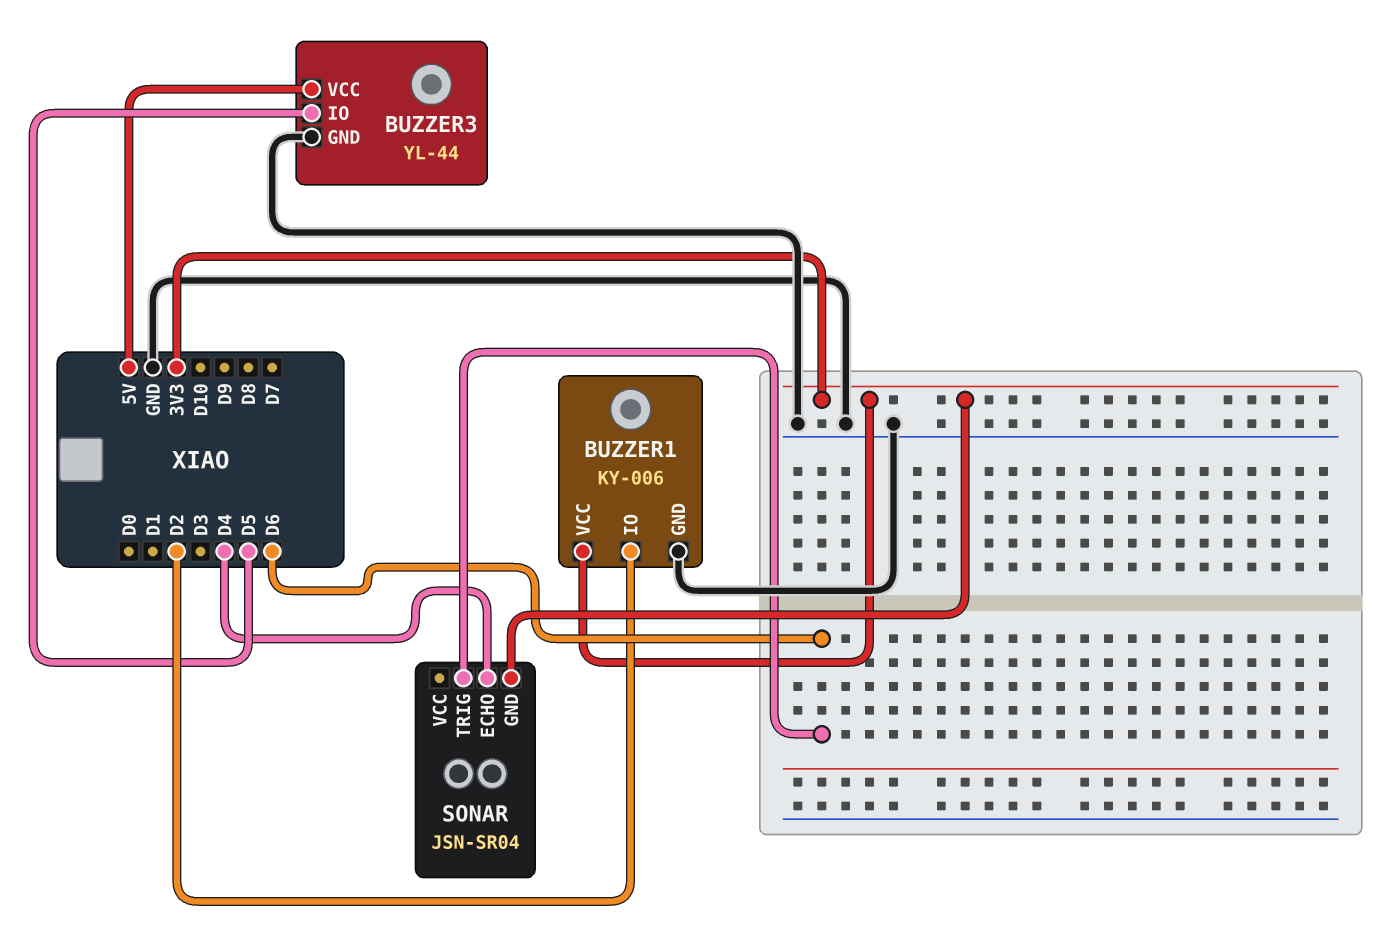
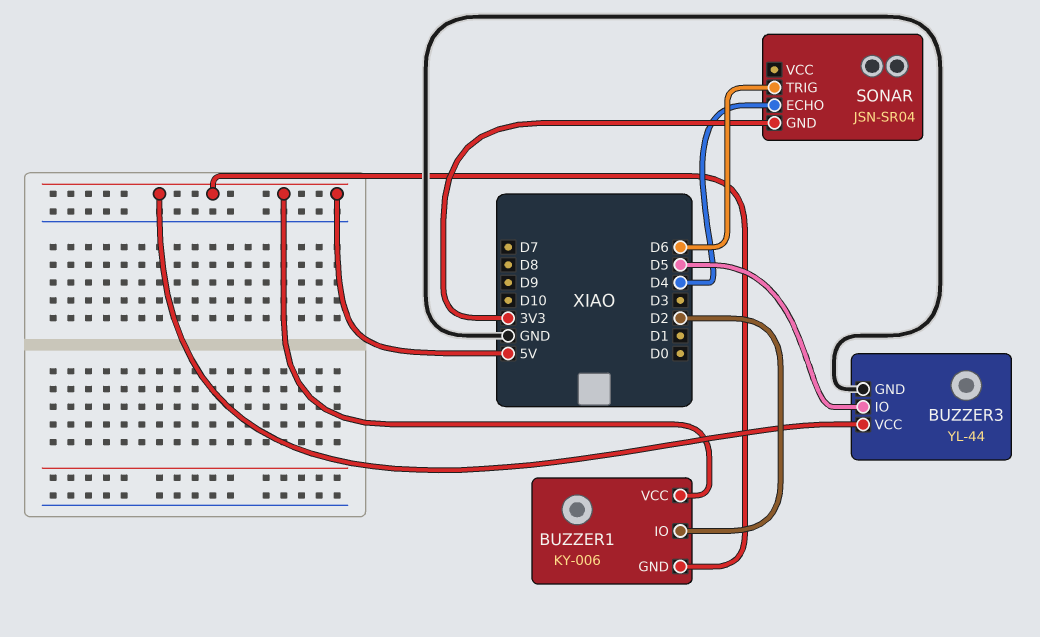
BUZZER1 pin GND: GND -> 5V
BUZZER1 pin VCC: 3V3 -> 5V

